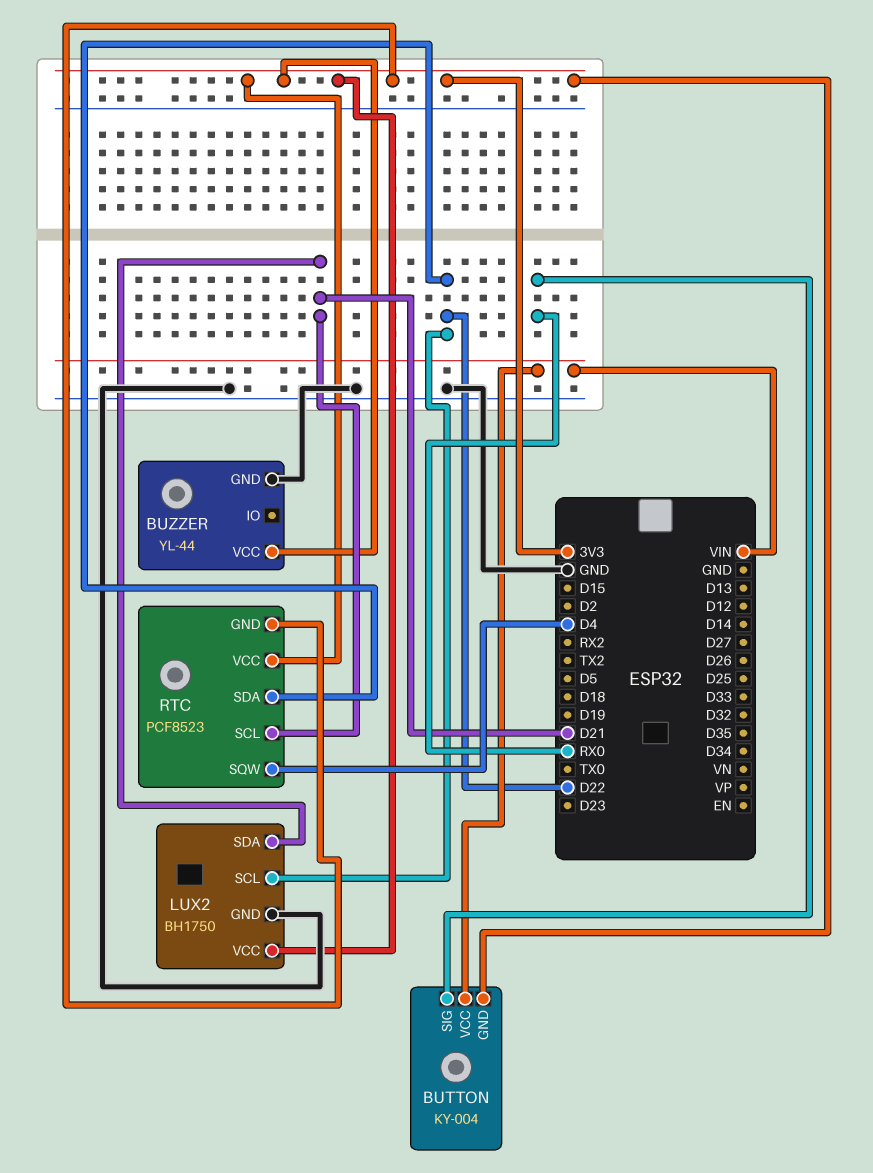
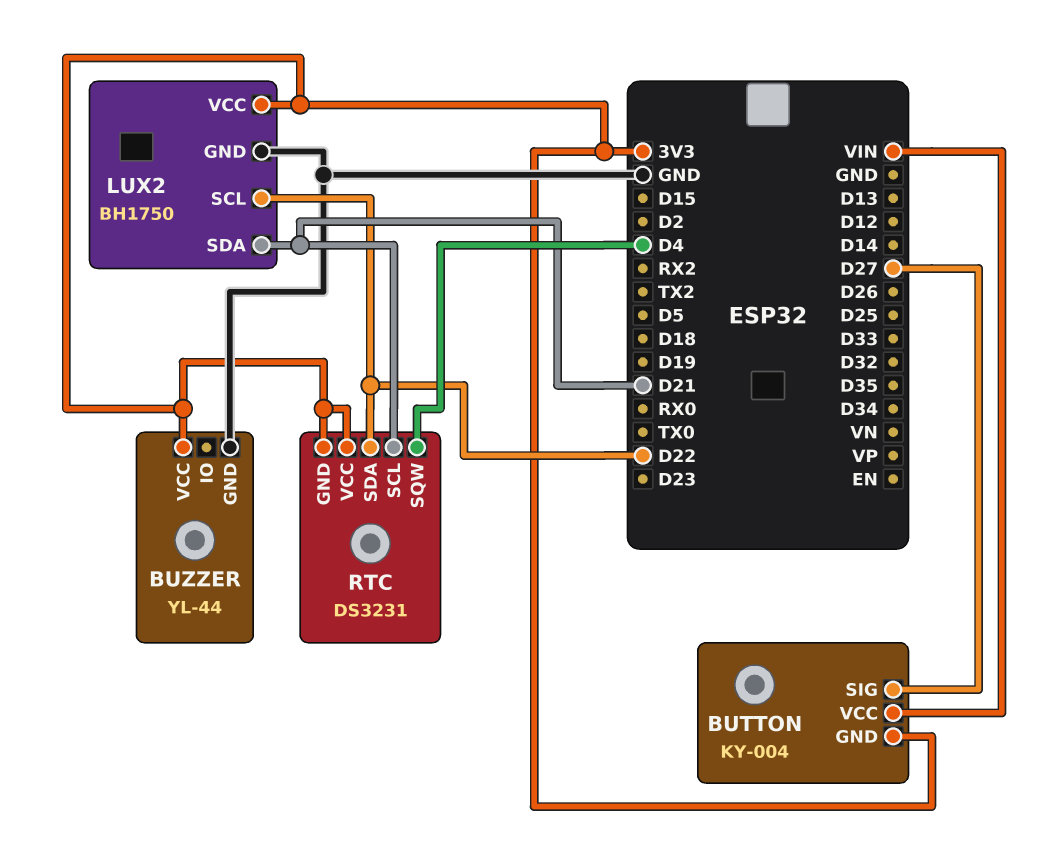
BUTTON pin SIG: RX0 -> D27
RTC: PCF8523 -> DS3231

